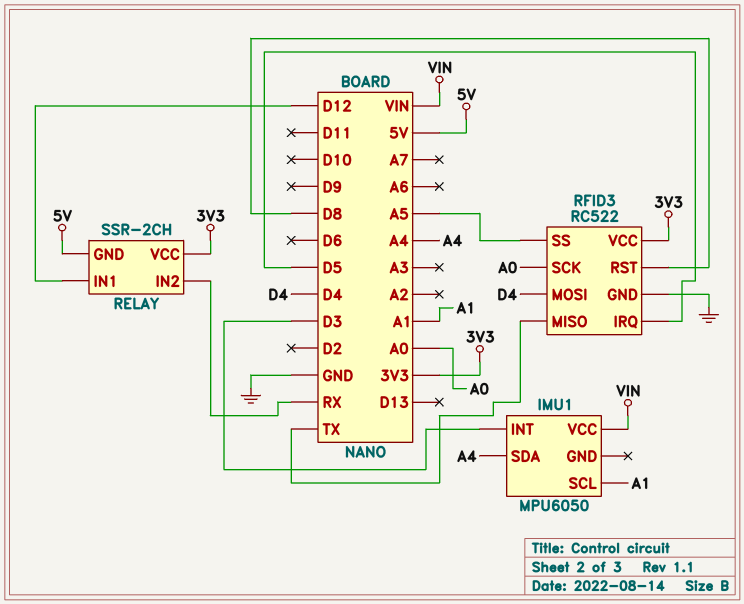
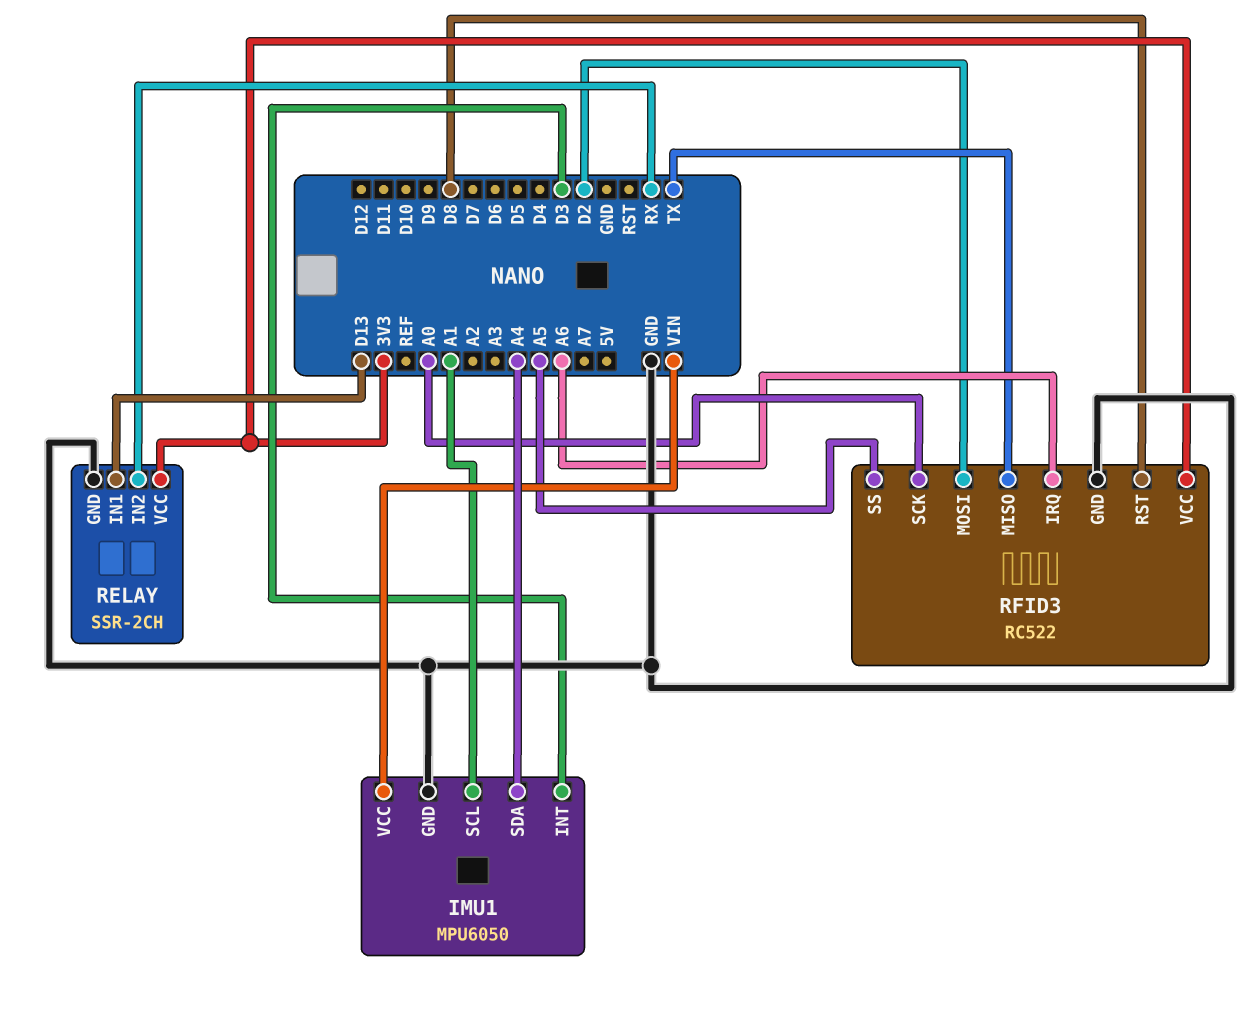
IMU1 pin GND: none -> GND
RELAY pin GND: 5V -> GND
RELAY pin IN1: D12 -> D13
RFID3 pin IRQ: D5 -> A6
RFID3 pin MOSI: D4 -> D2

